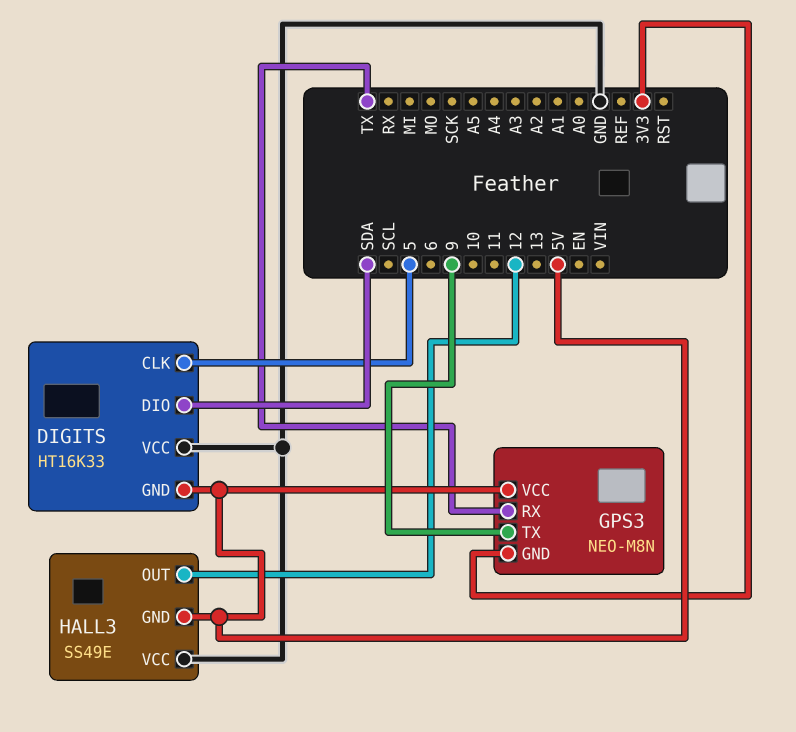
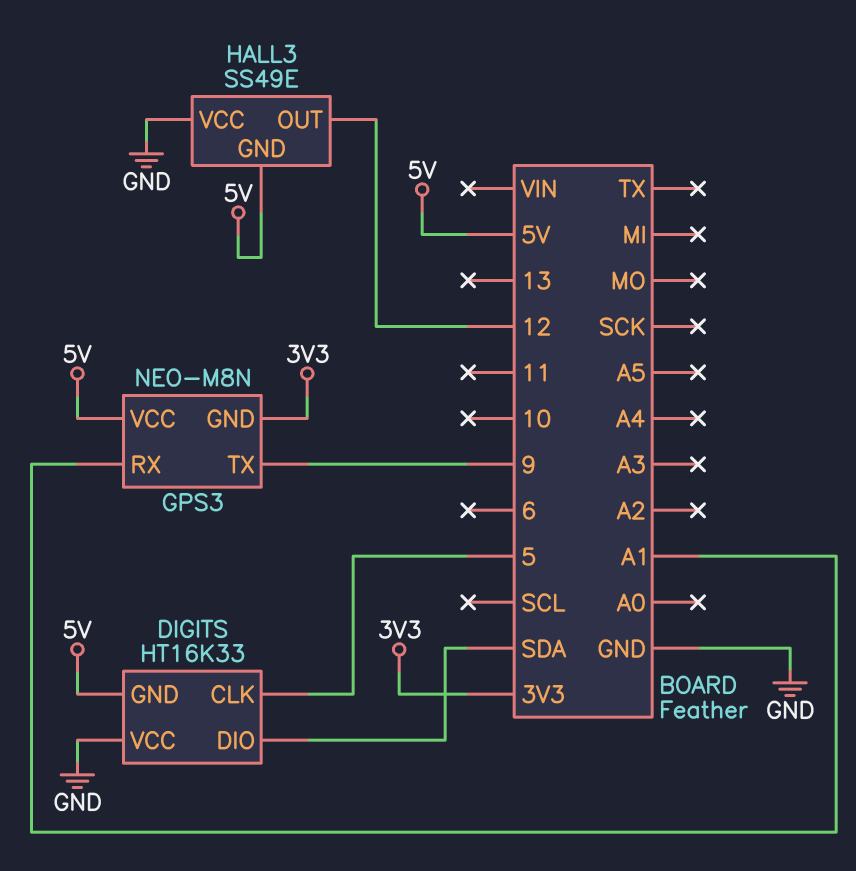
GPS3 pin RX: TX -> A1

